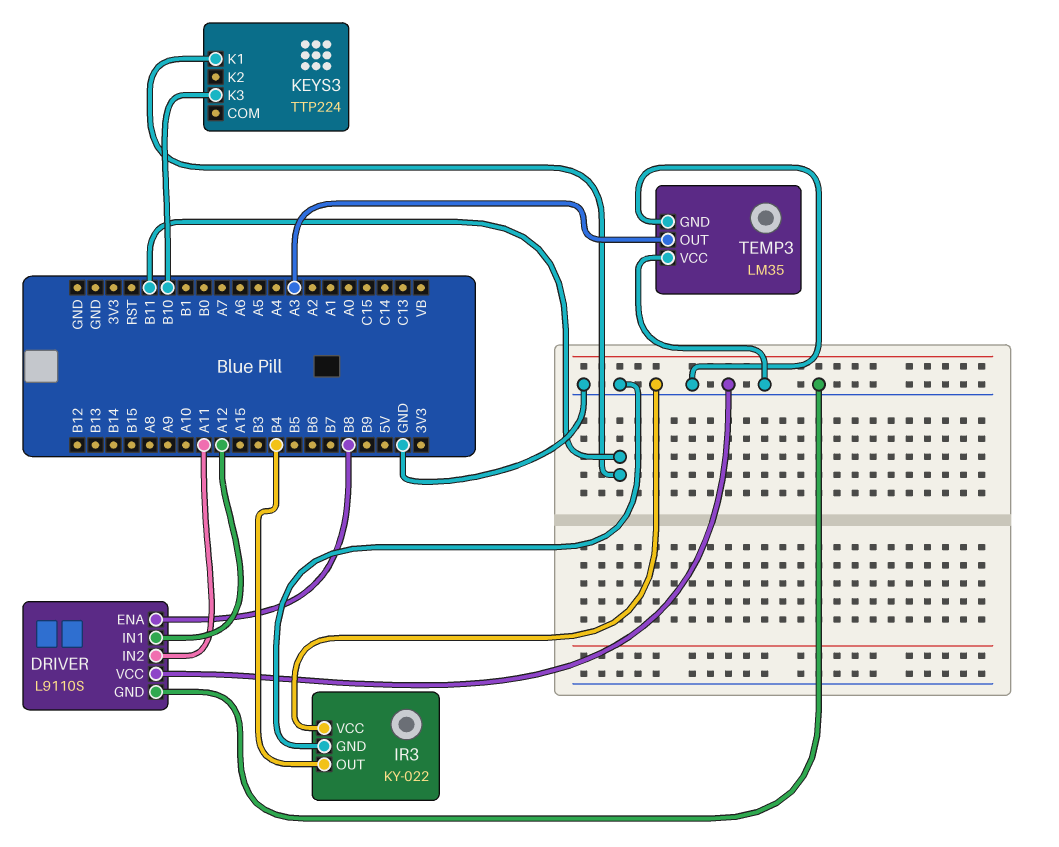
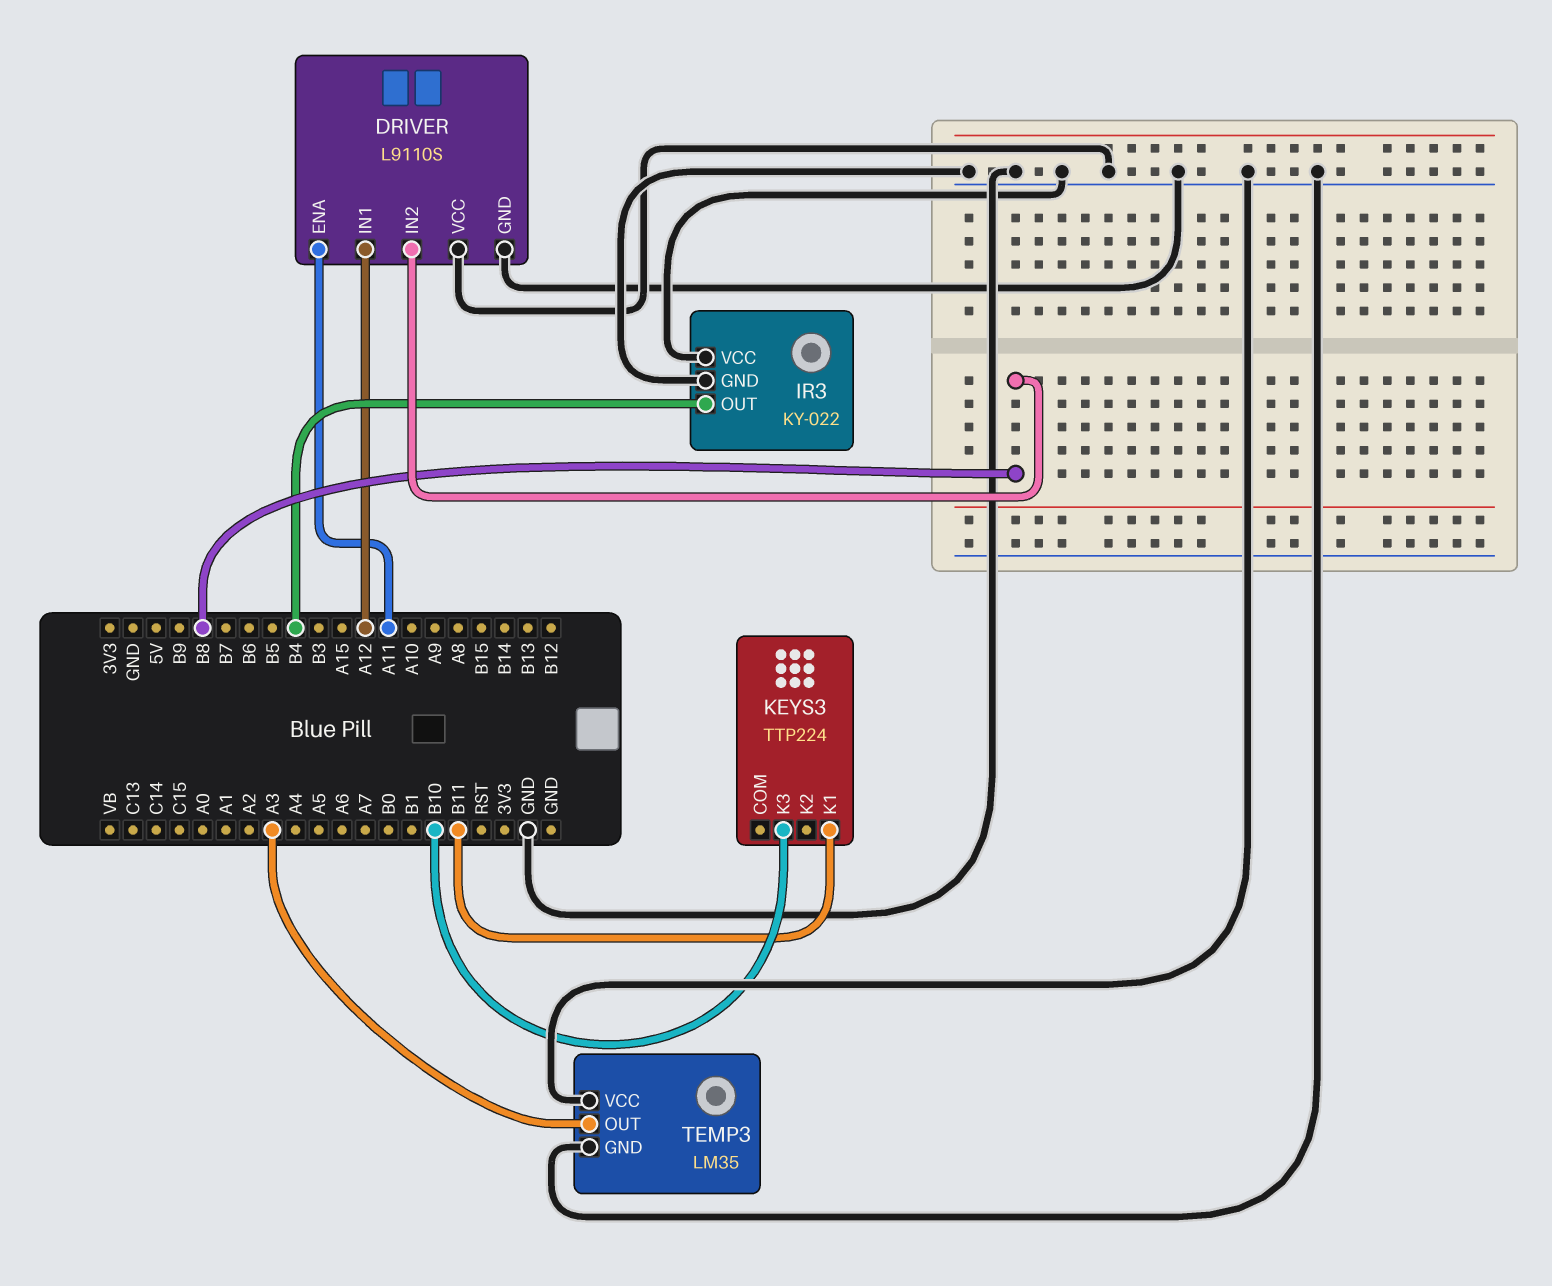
DRIVER pin ENA: B8 -> A11
DRIVER pin IN2: A11 -> B8

